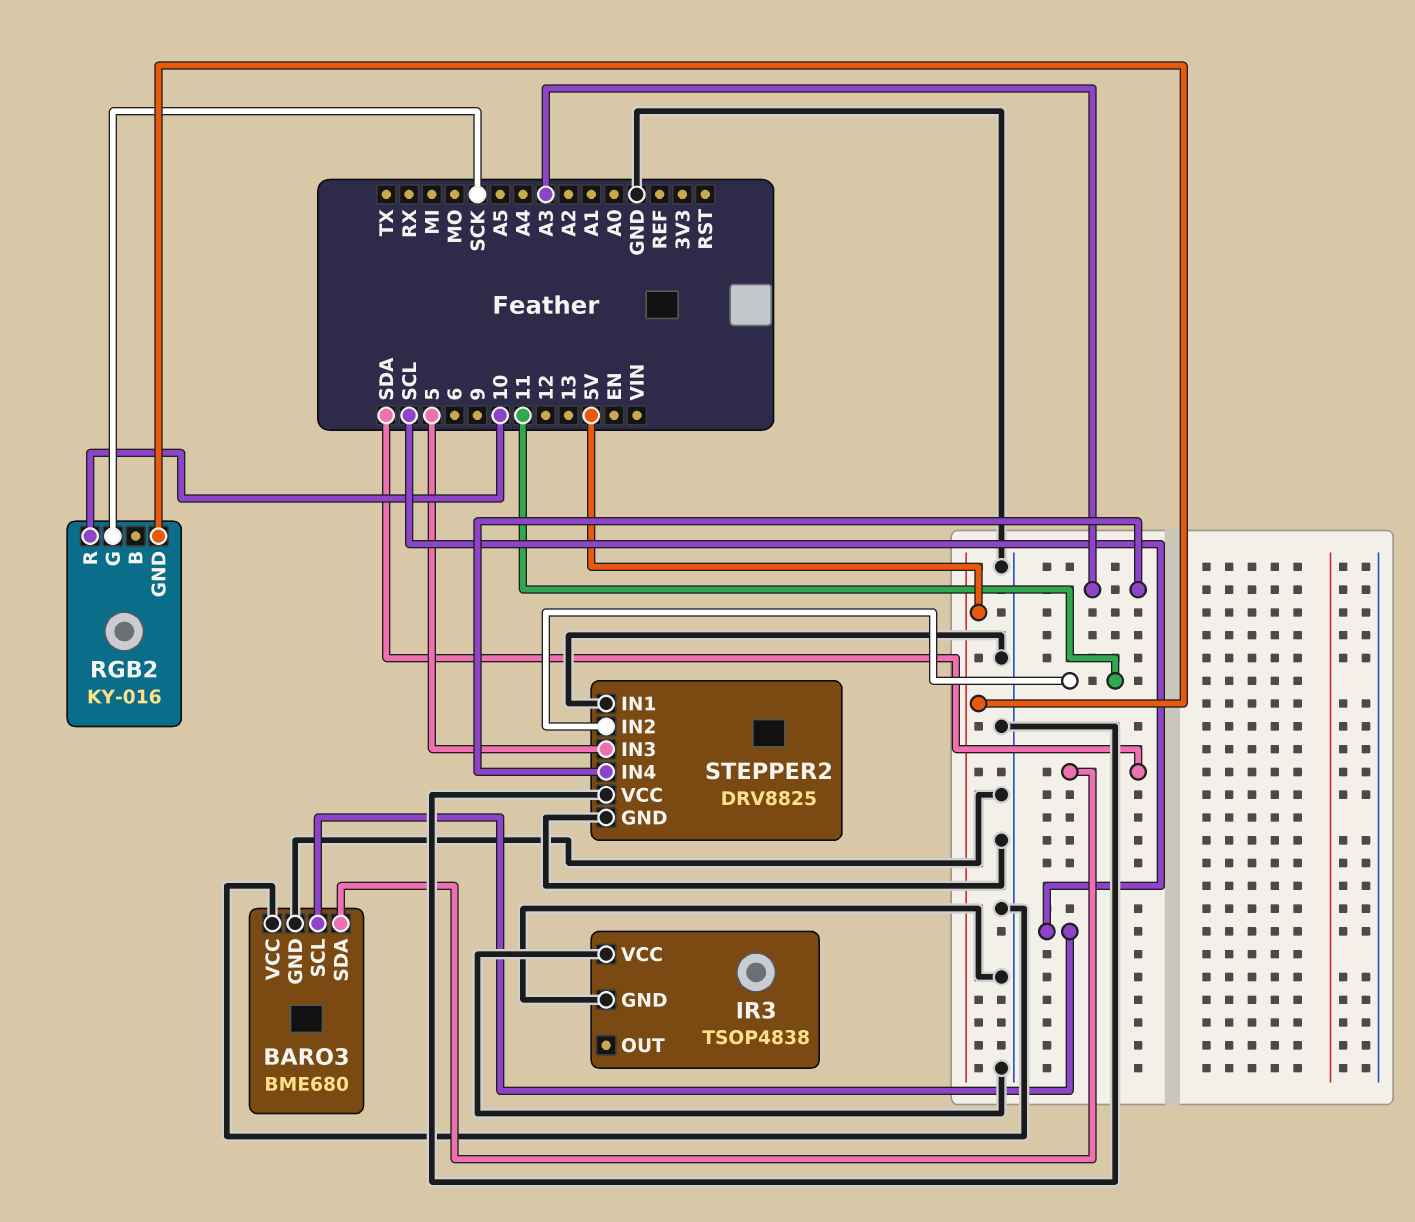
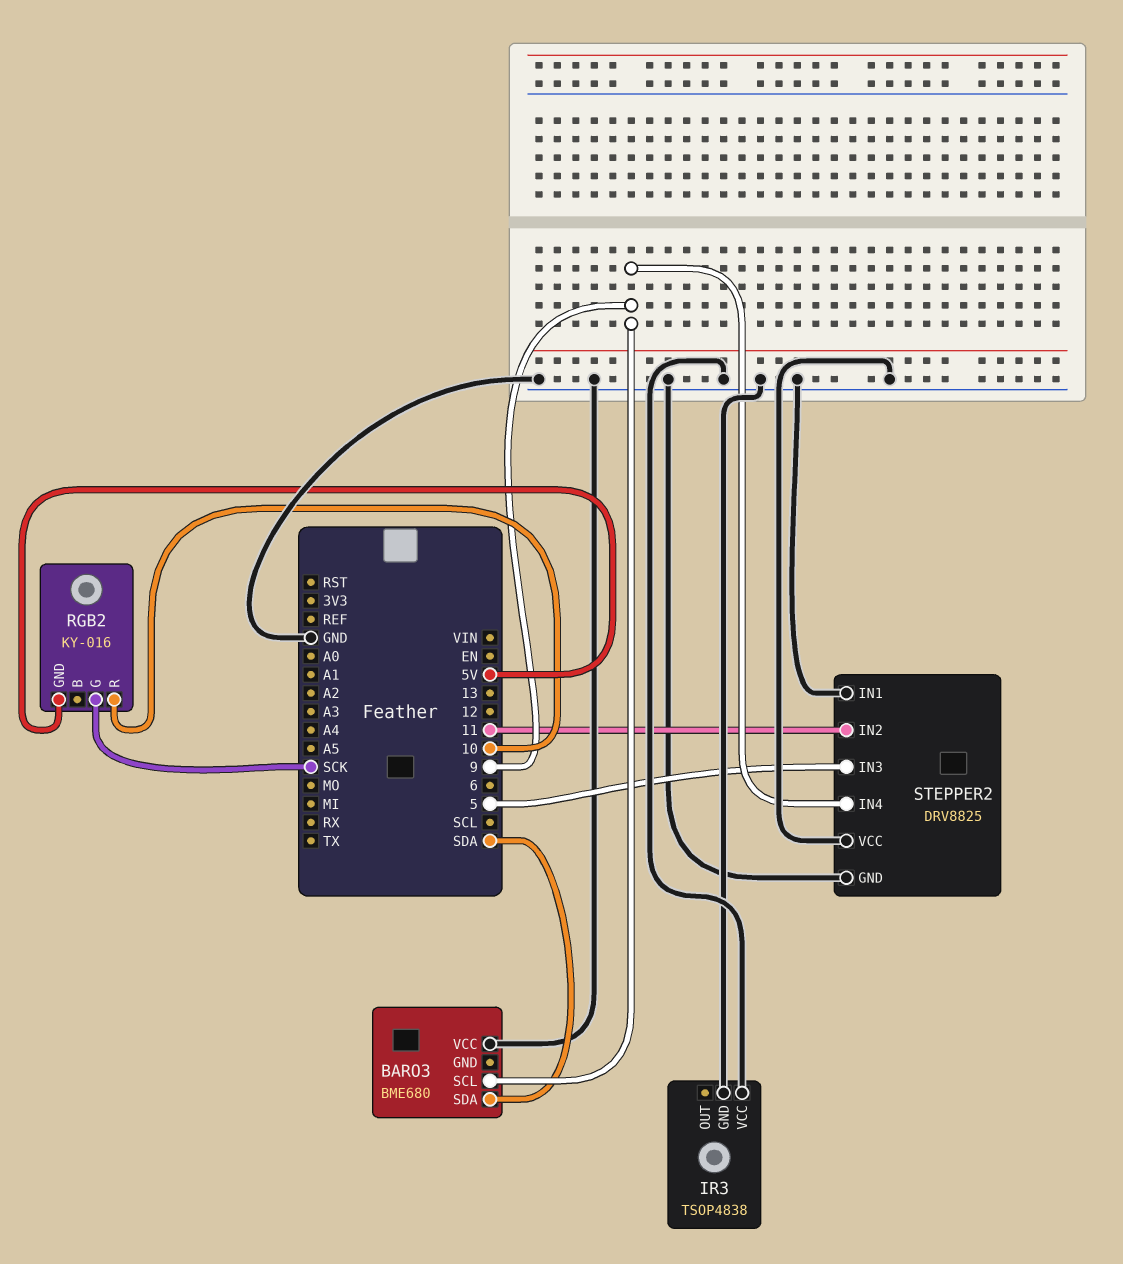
BARO3 pin GND: GND -> none
BARO3 pin SCL: SCL -> 9
STEPPER2 pin IN4: A3 -> 9

